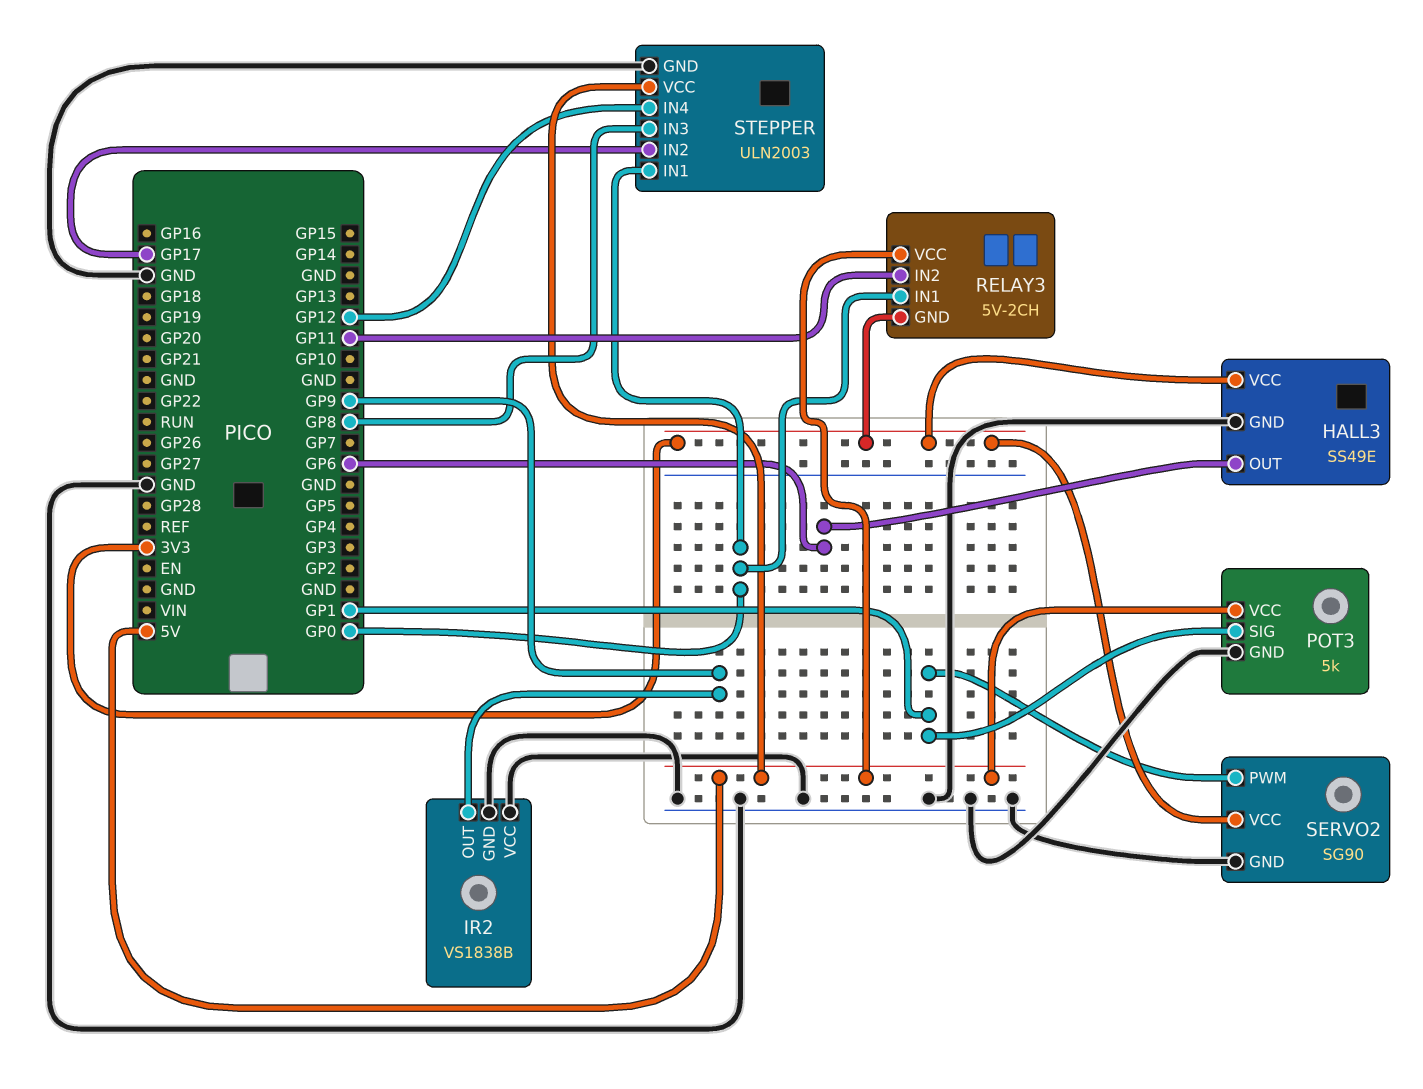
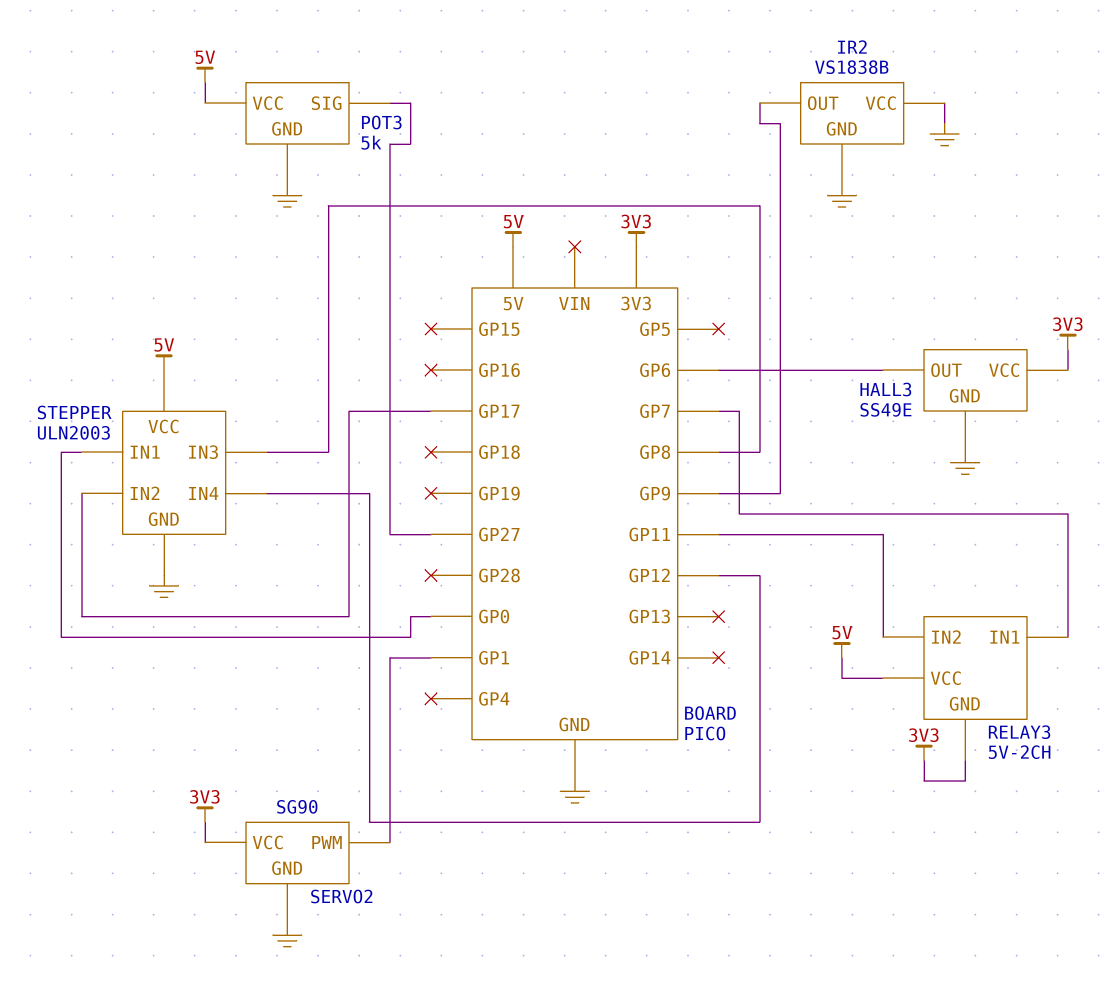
POT3 pin SIG: GP1 -> GP27
RELAY3 pin IN1: GP0 -> GP7

